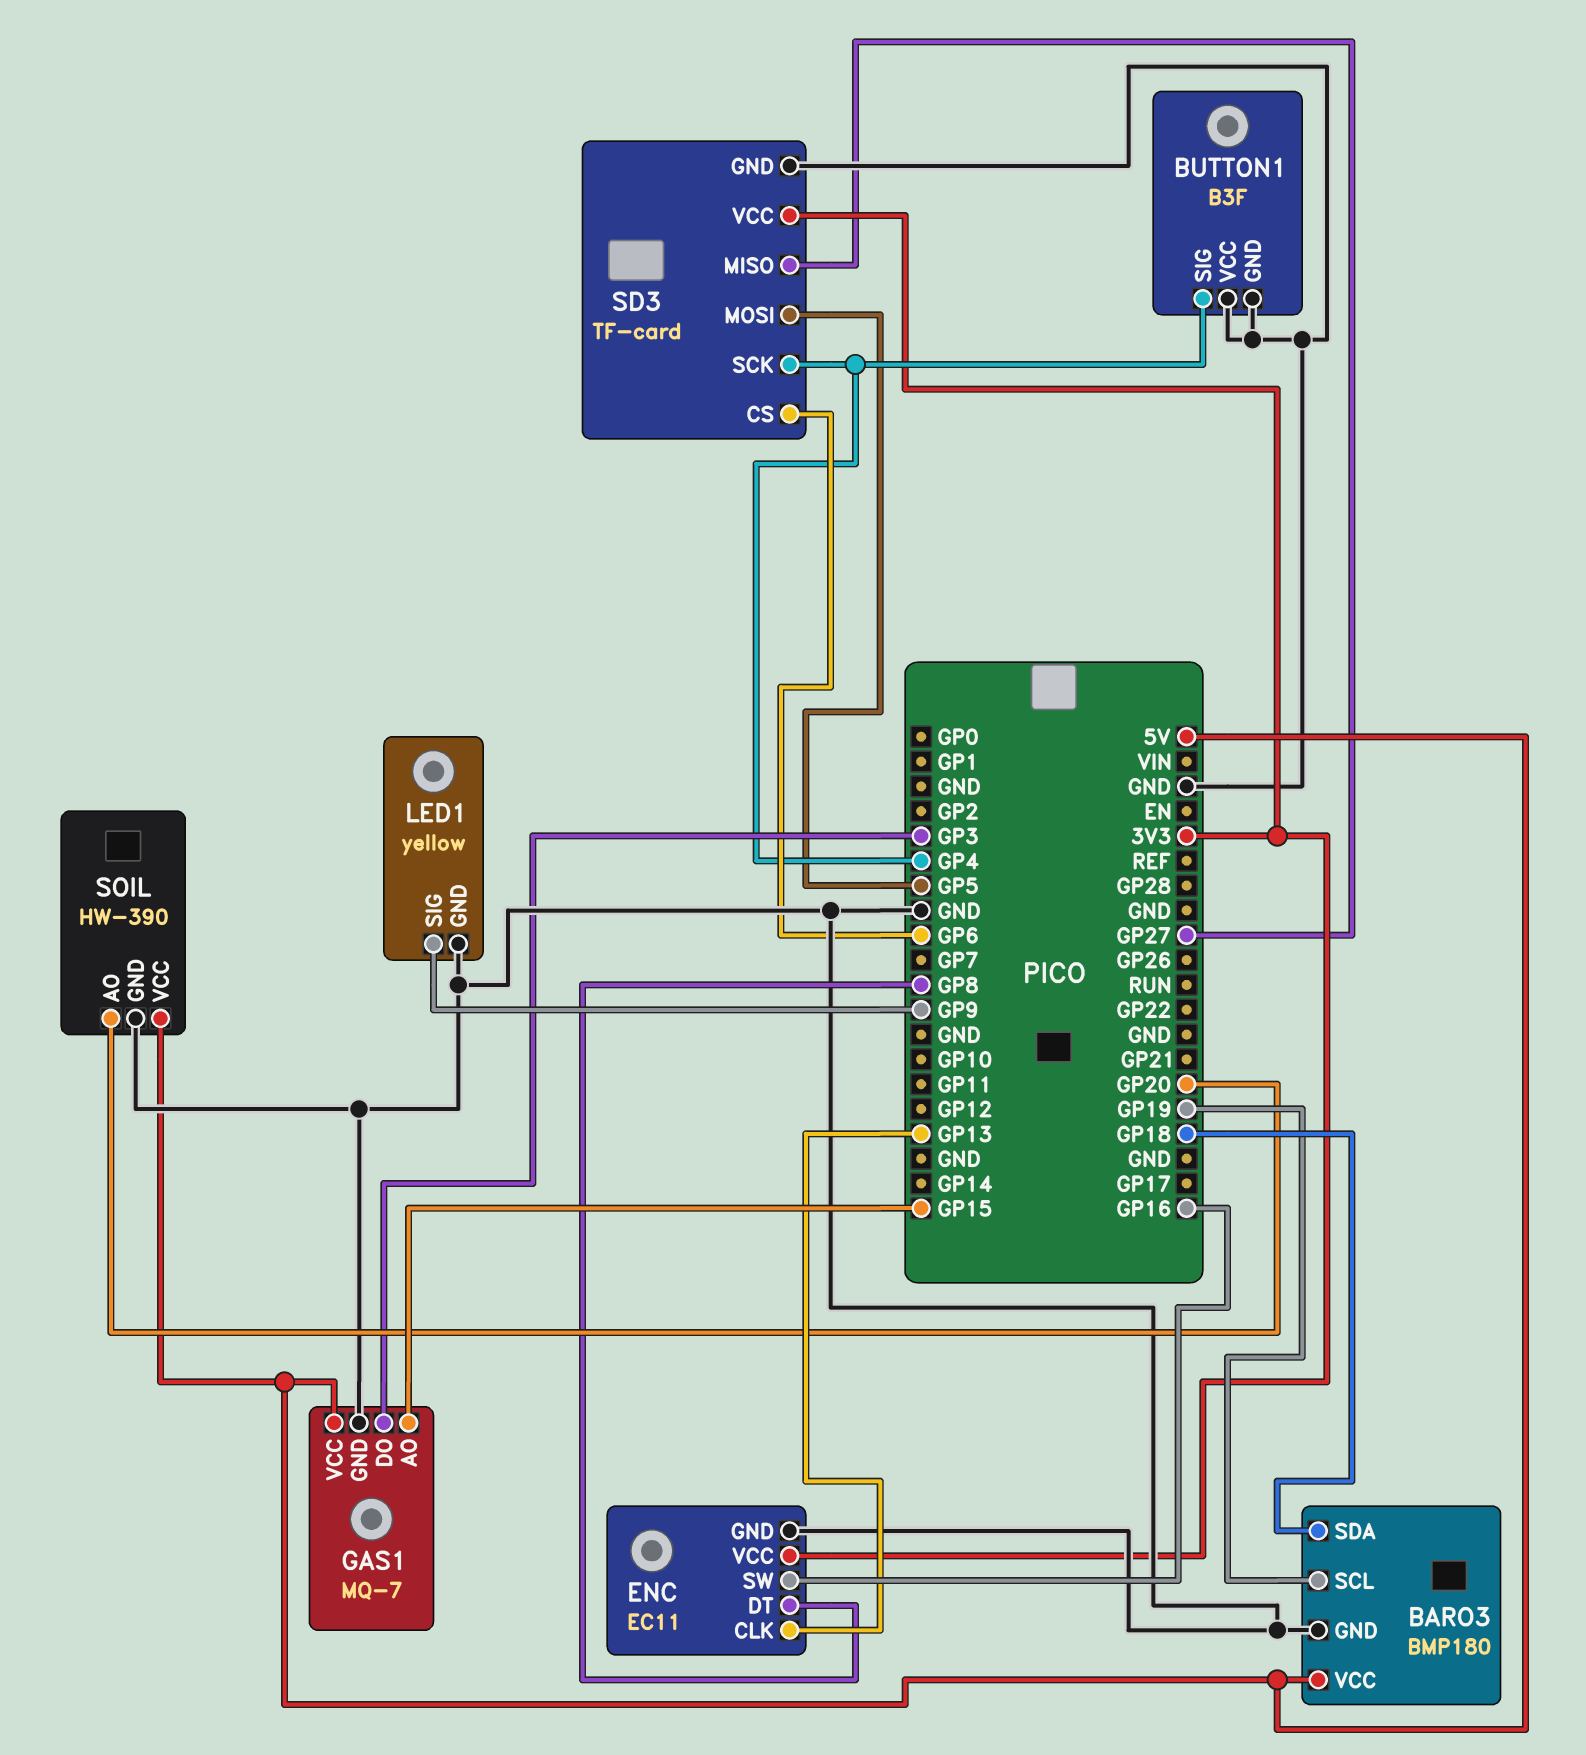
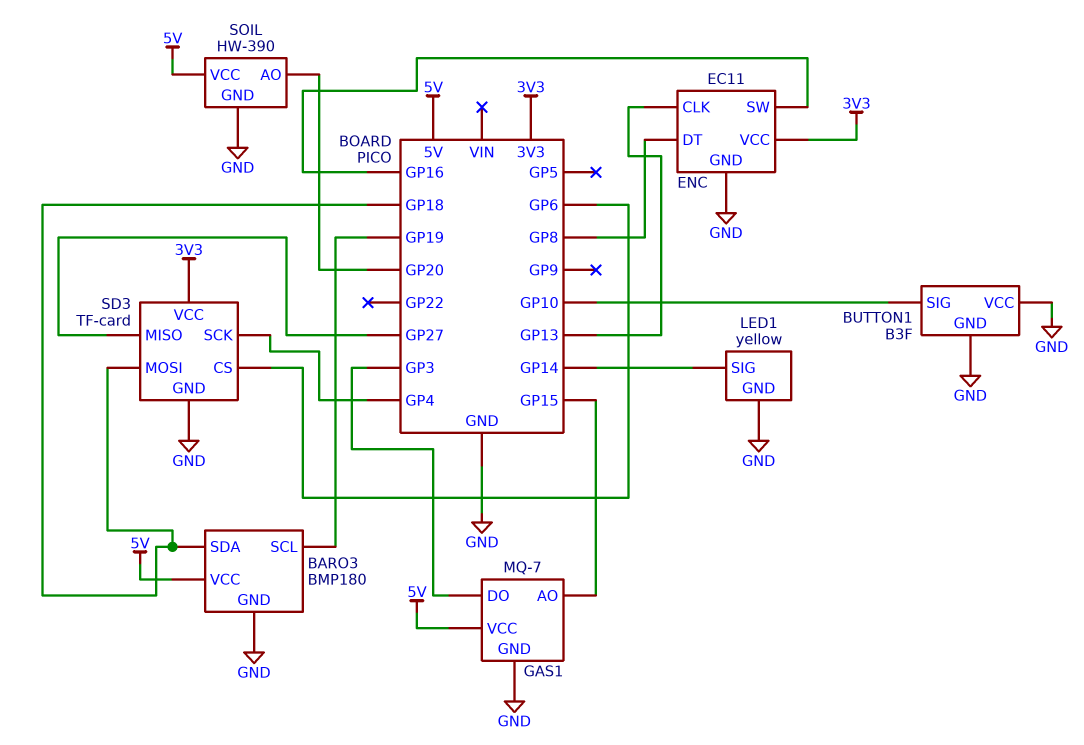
BUTTON1 pin SIG: GP4 -> GP10
LED1 pin SIG: GP9 -> GP14
SD3 pin MOSI: GP5 -> GP18

